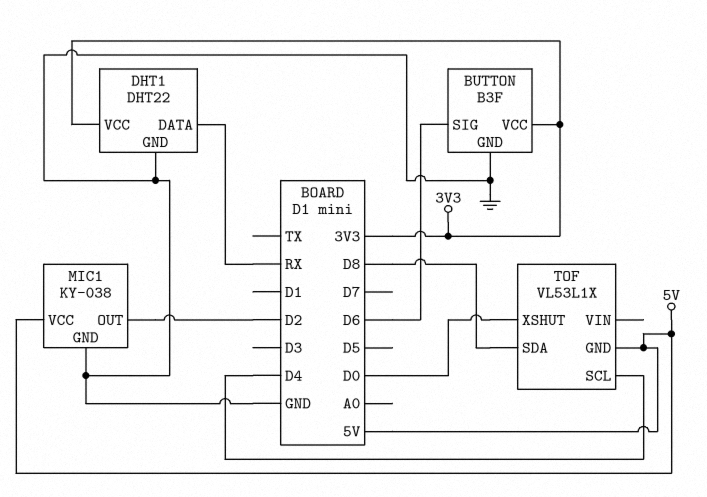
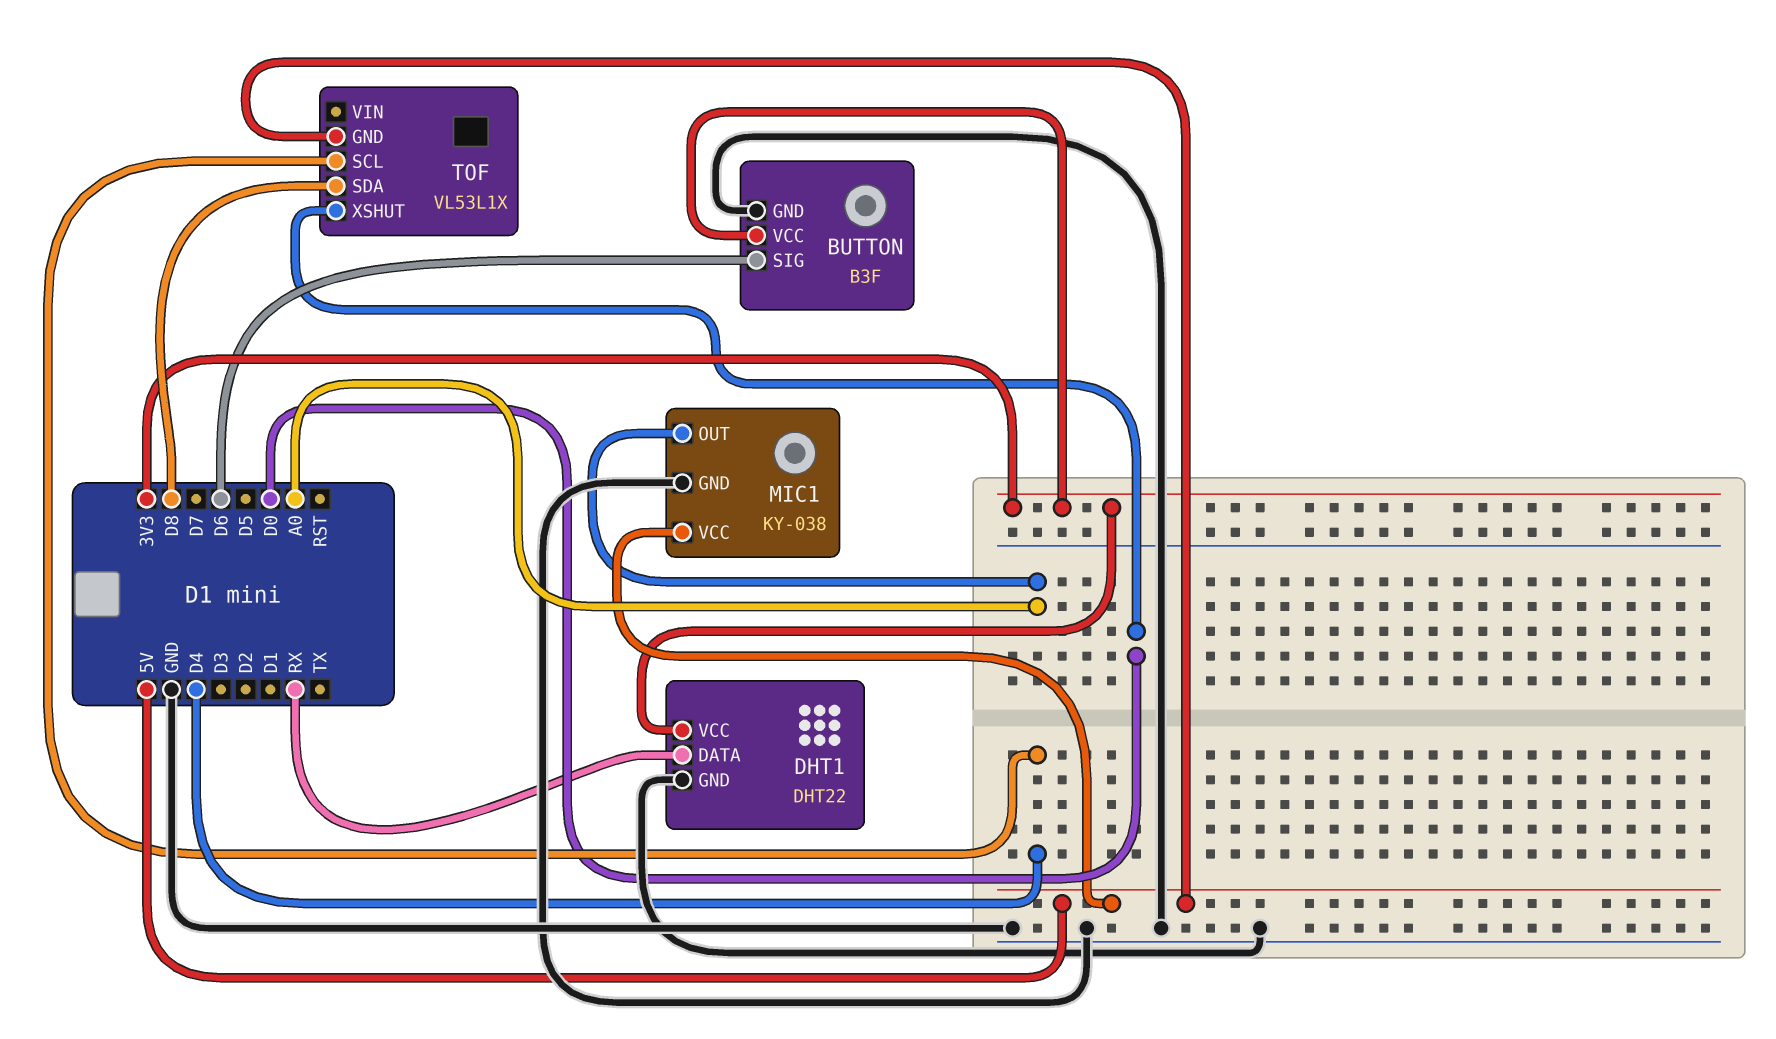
MIC1 pin OUT: D2 -> A0

